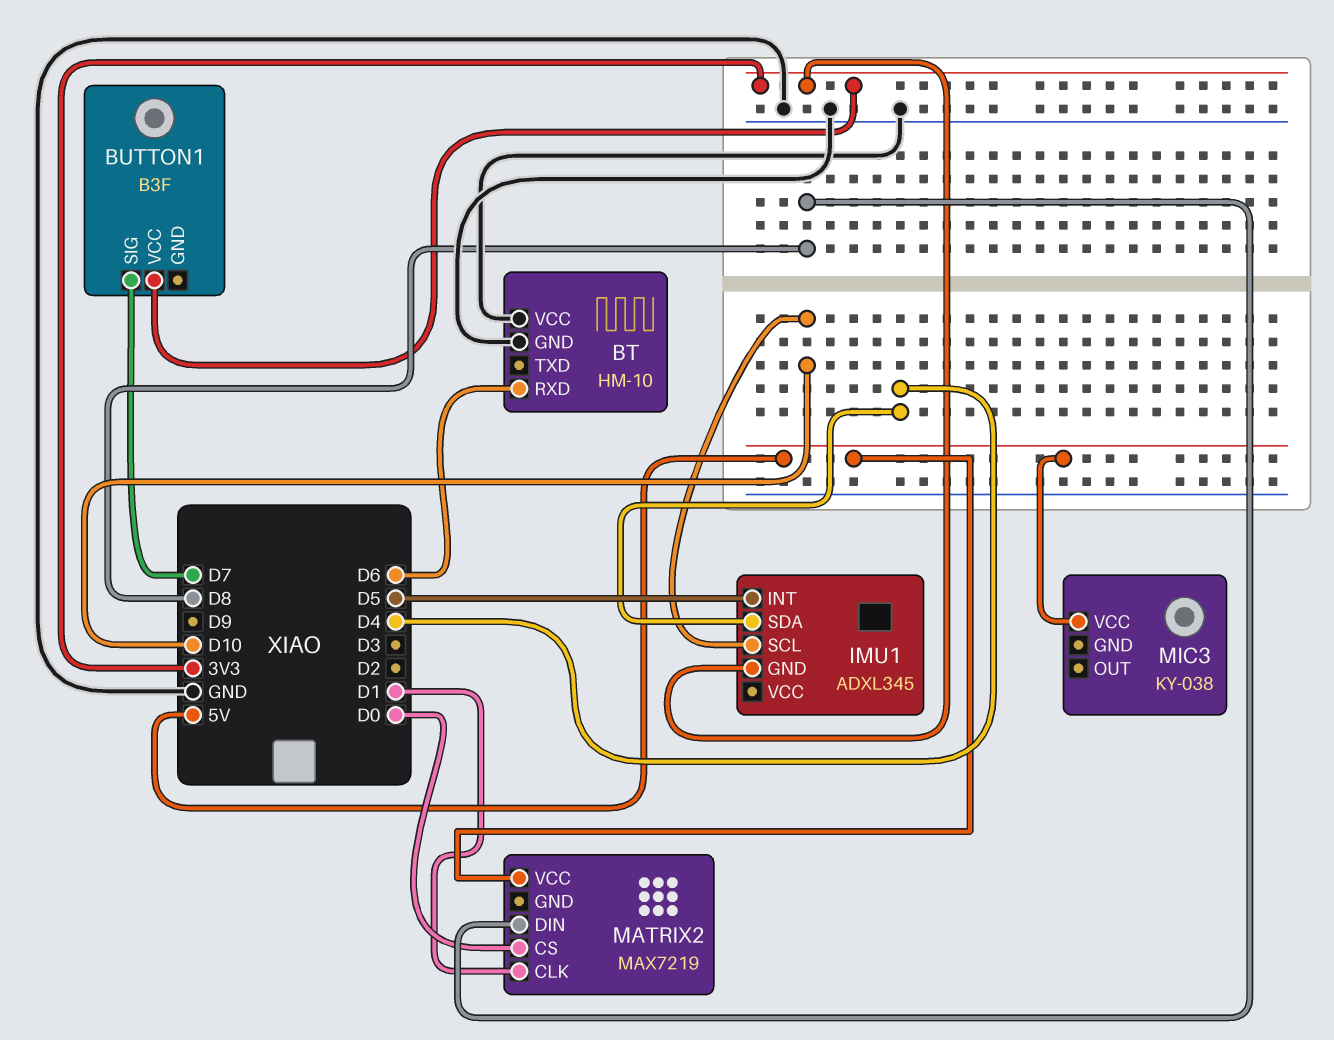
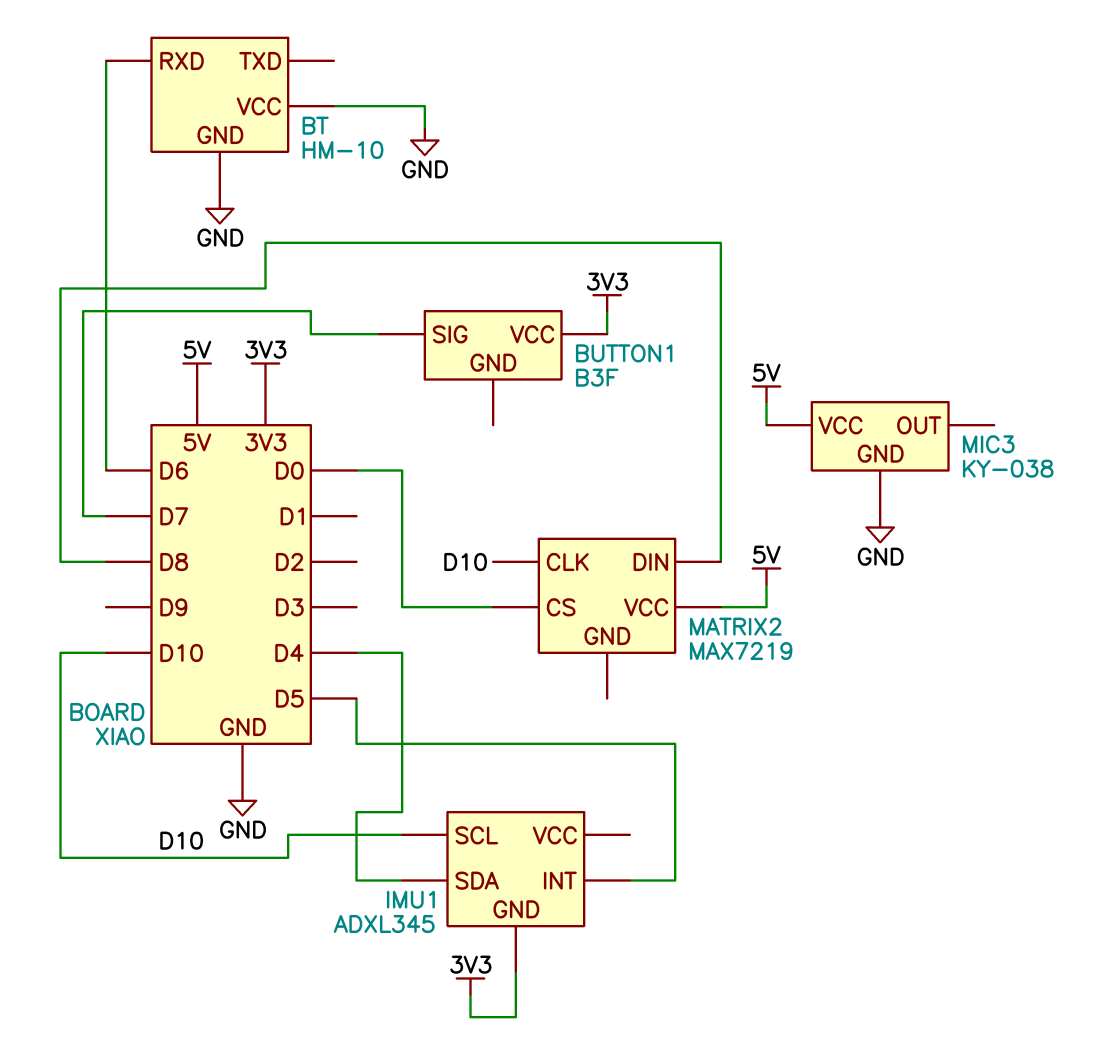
MATRIX2 pin CLK: D1 -> D10
MIC3 pin GND: none -> GND

